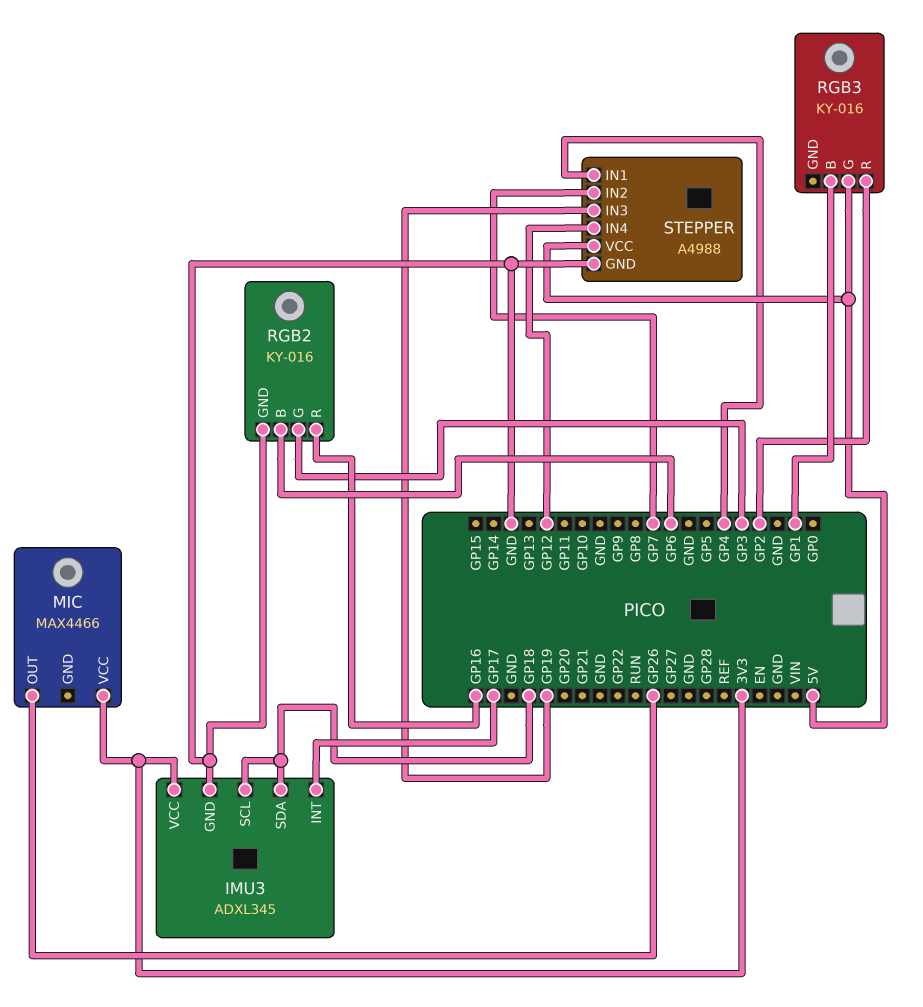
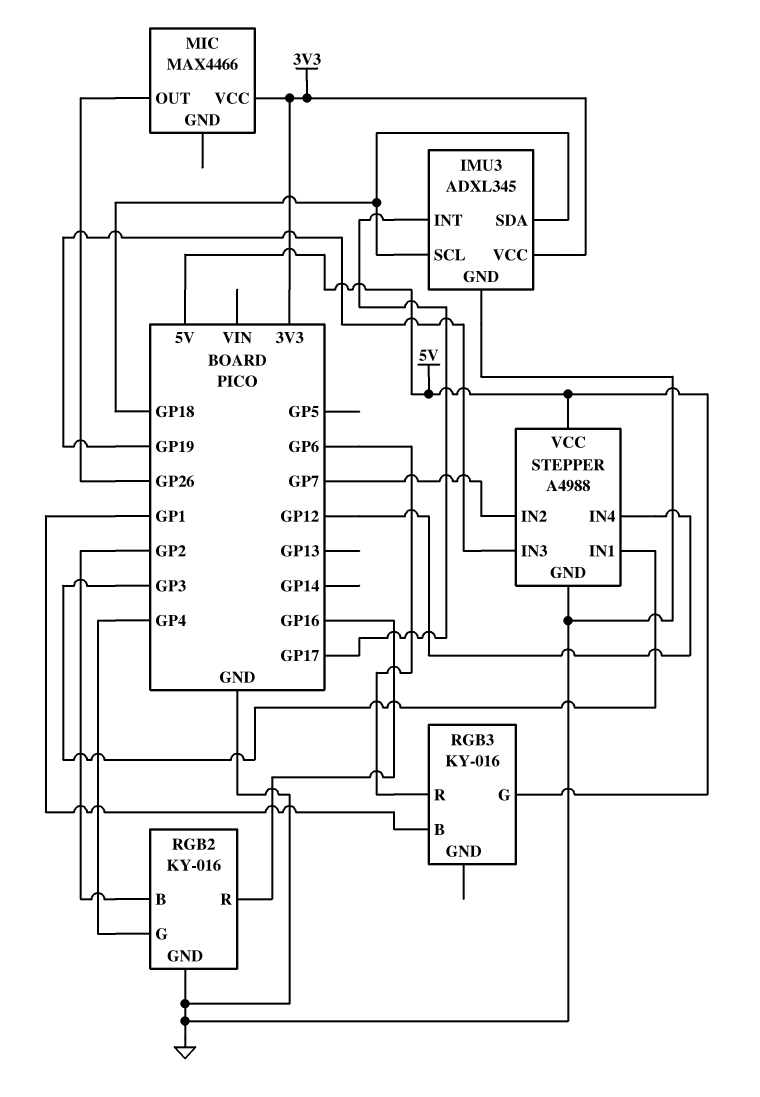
RGB2 pin B: GP6 -> GP2
RGB2 pin G: GP3 -> GP4
RGB3 pin R: GP2 -> GP6
STEPPER pin IN1: GP4 -> GP3

